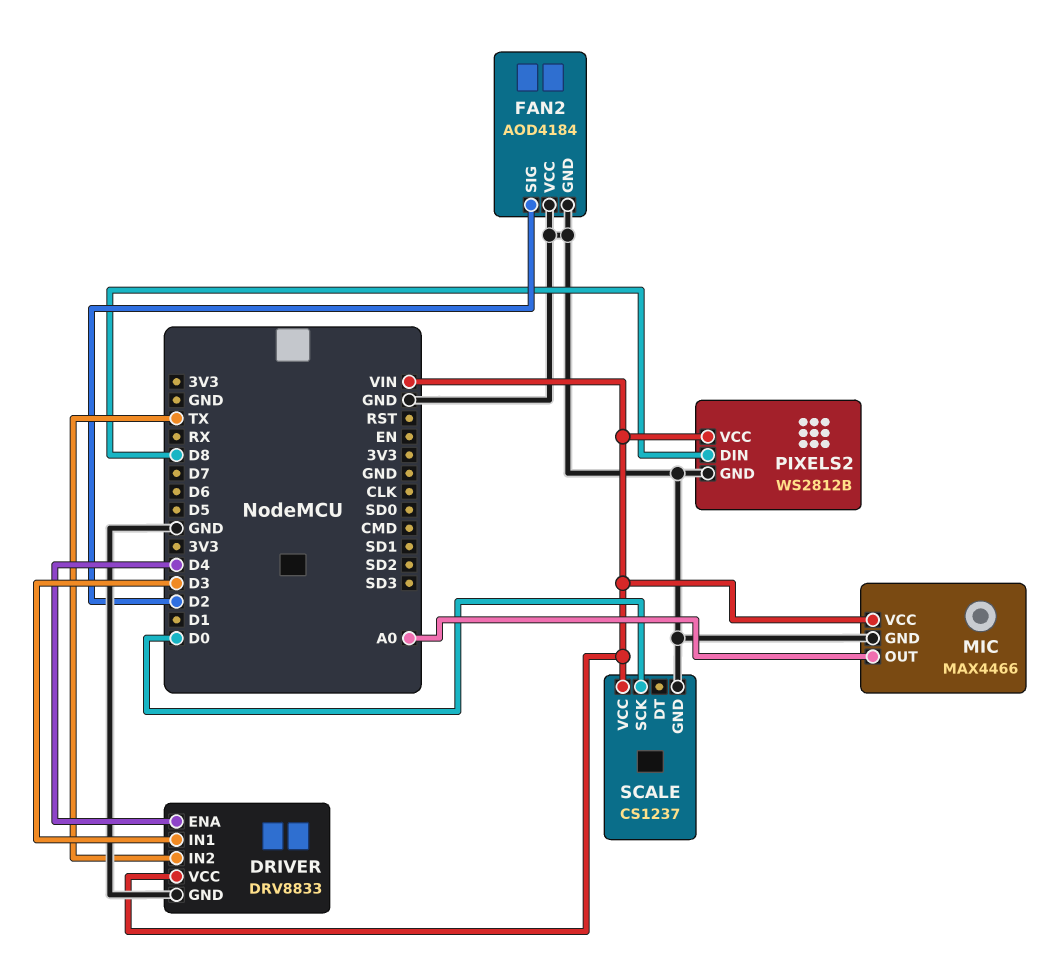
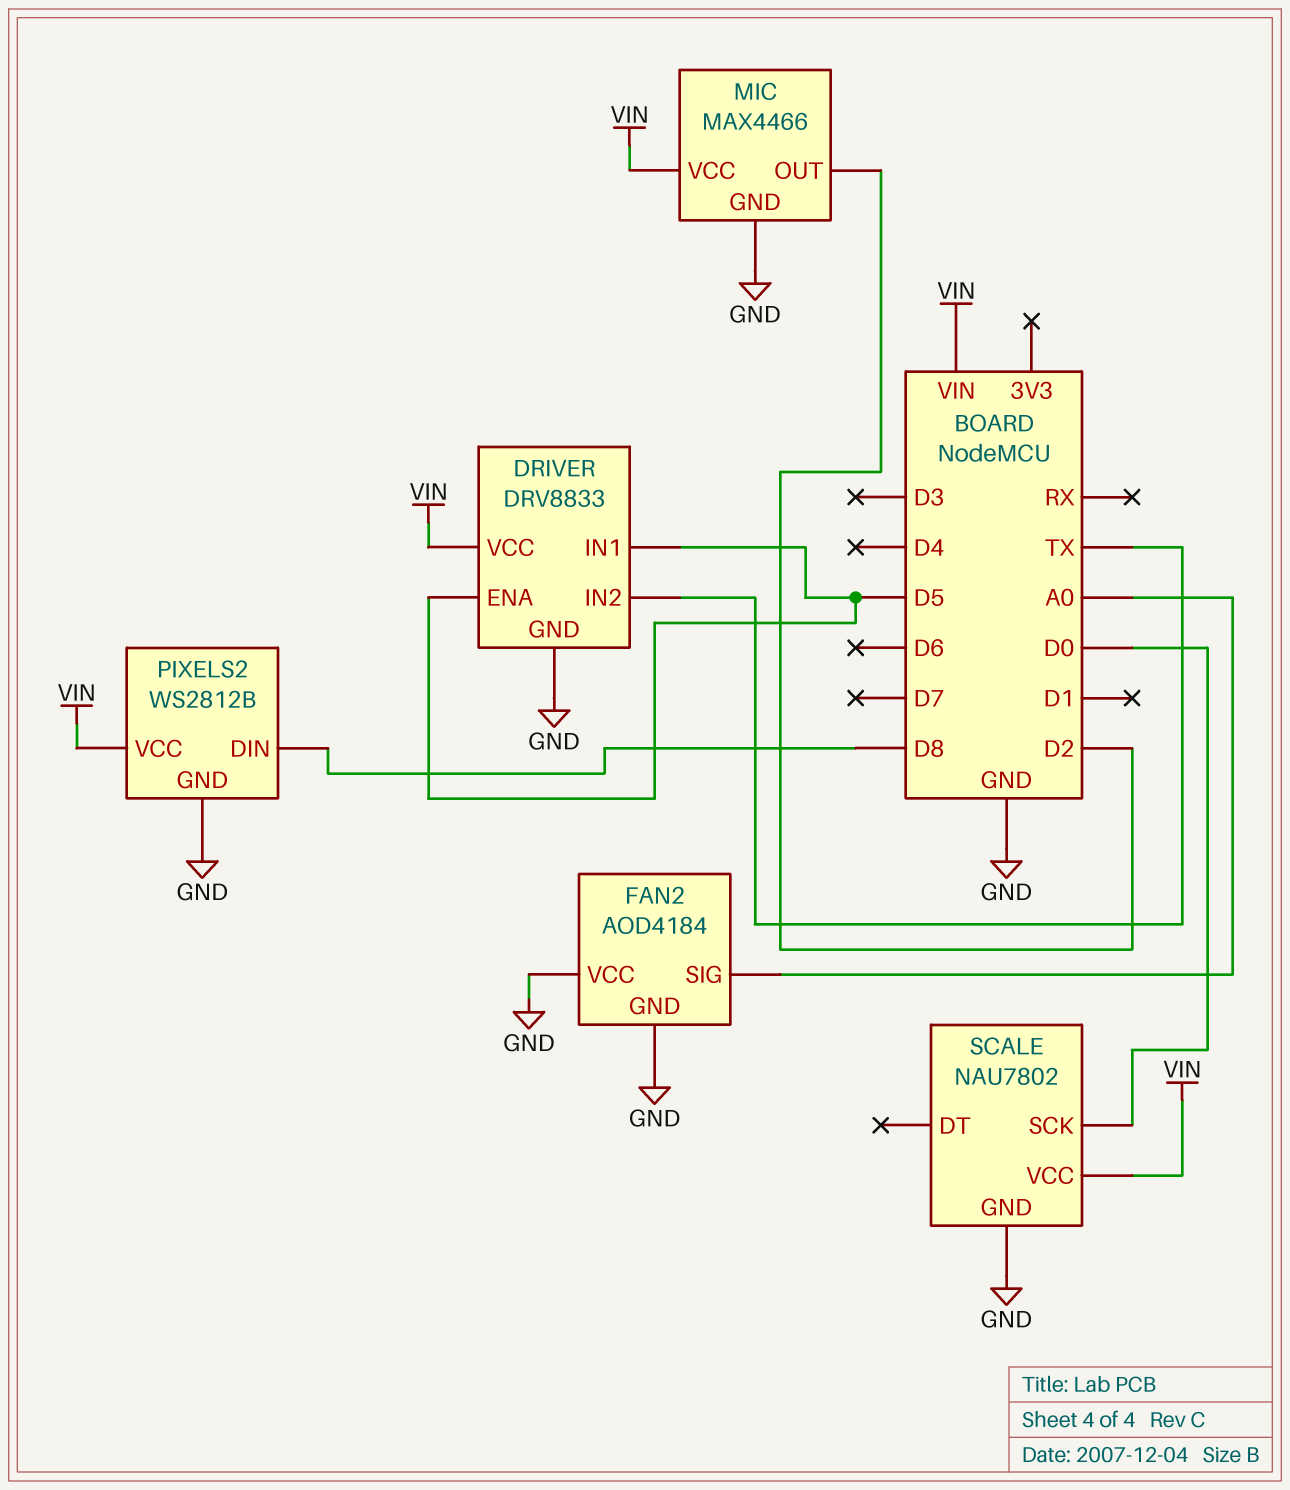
DRIVER pin ENA: D4 -> D5
DRIVER pin IN1: D3 -> D5
FAN2 pin SIG: D2 -> A0
MIC pin OUT: A0 -> D2
SCALE: CS1237 -> NAU7802

